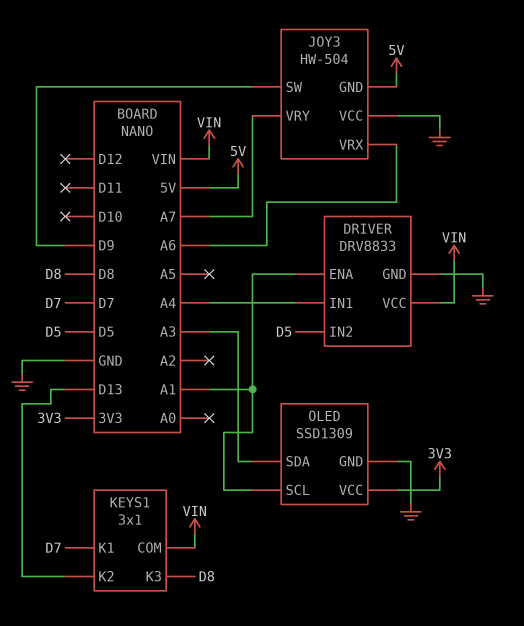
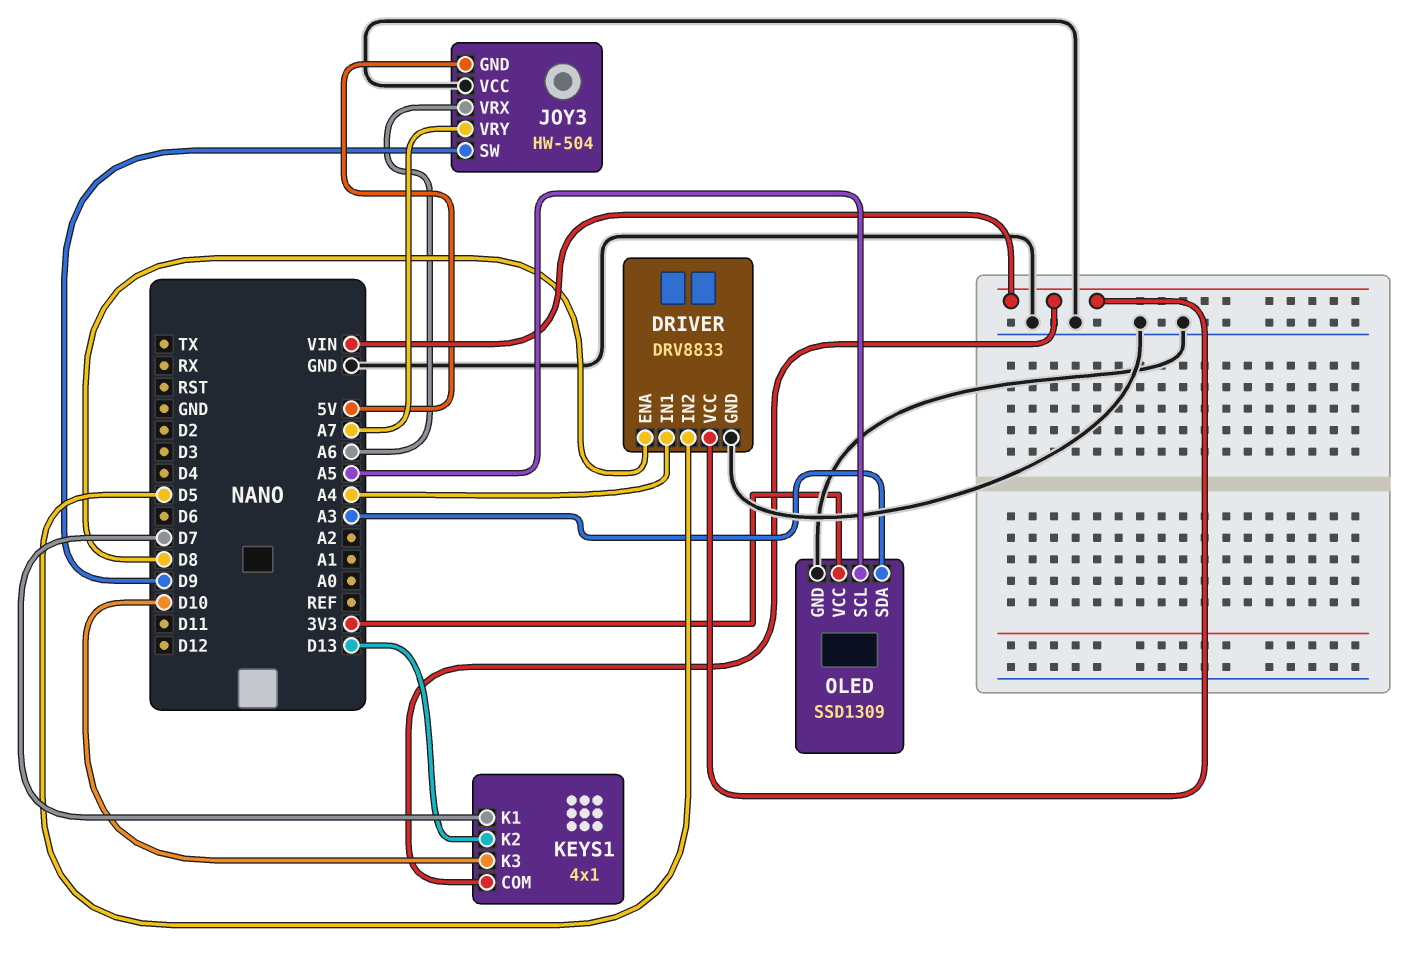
DRIVER pin ENA: A1 -> D8
KEYS1: 3x1 -> 4x1
KEYS1 pin K3: D8 -> D10
OLED pin SCL: A1 -> A5

